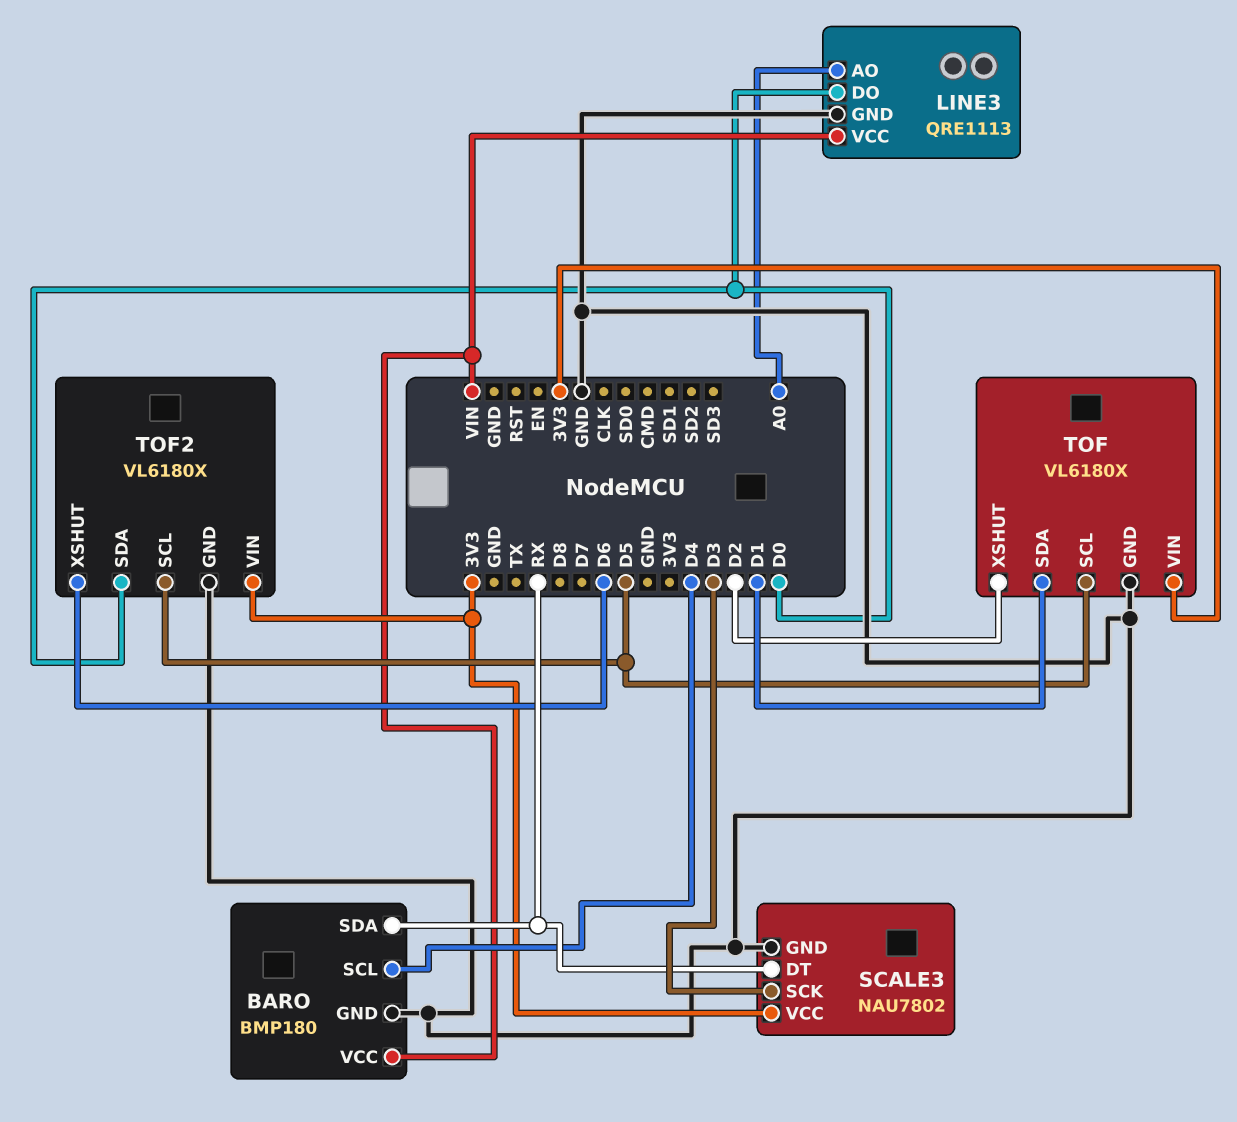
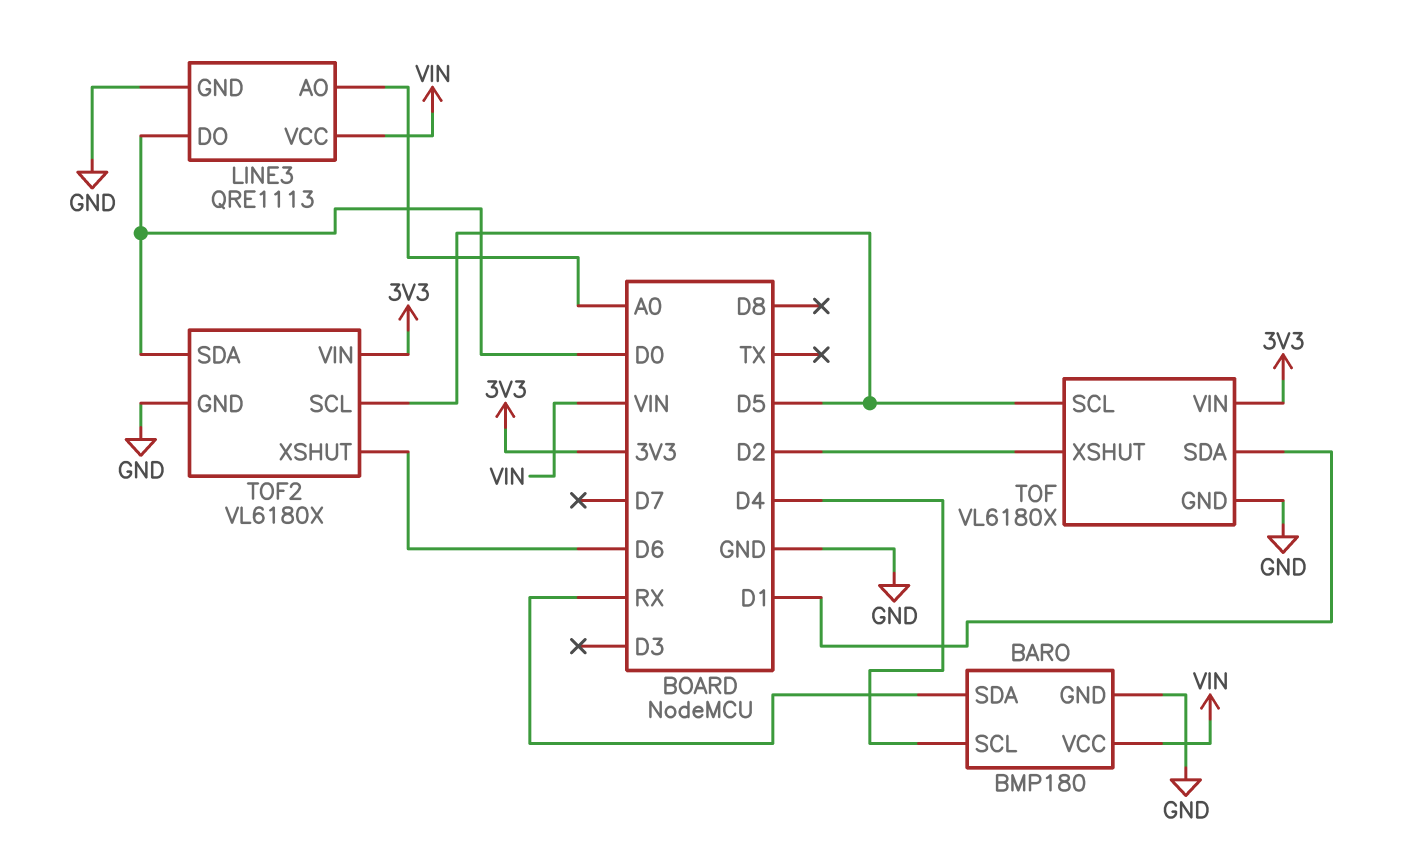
SCALE3: NAU7802 -> none
SCALE3 pin DT: RX -> none
SCALE3 pin GND: GND -> none
SCALE3 pin SCK: D3 -> none
SCALE3 pin VCC: 3V3 -> none

